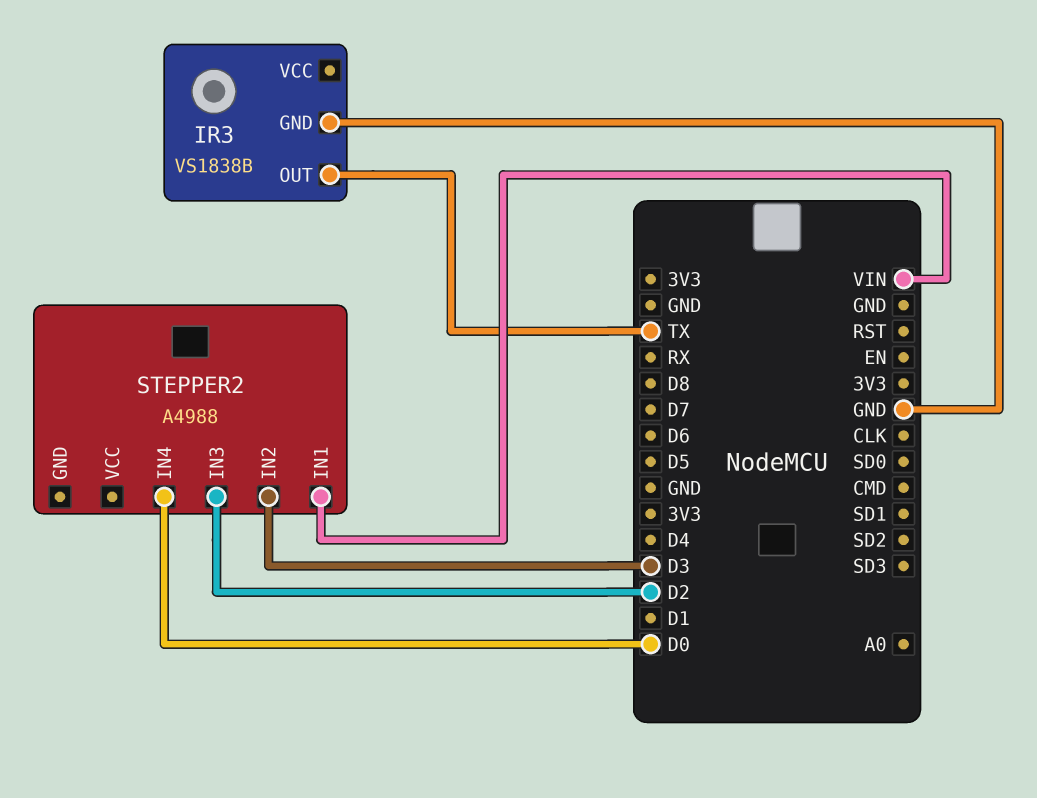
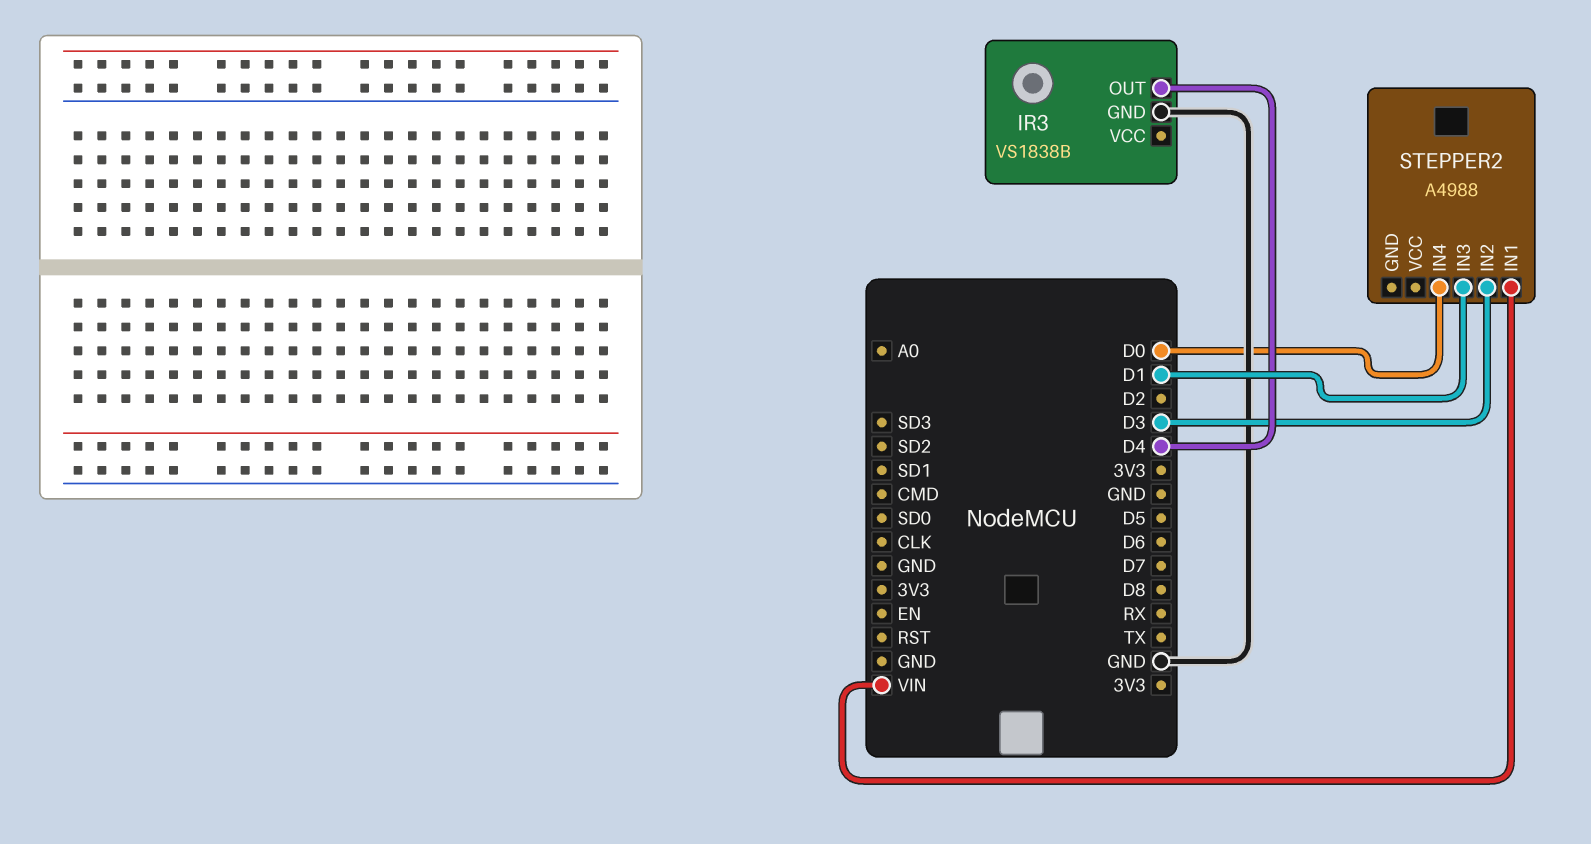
IR3 pin OUT: TX -> D4
STEPPER2 pin IN3: D2 -> D1

